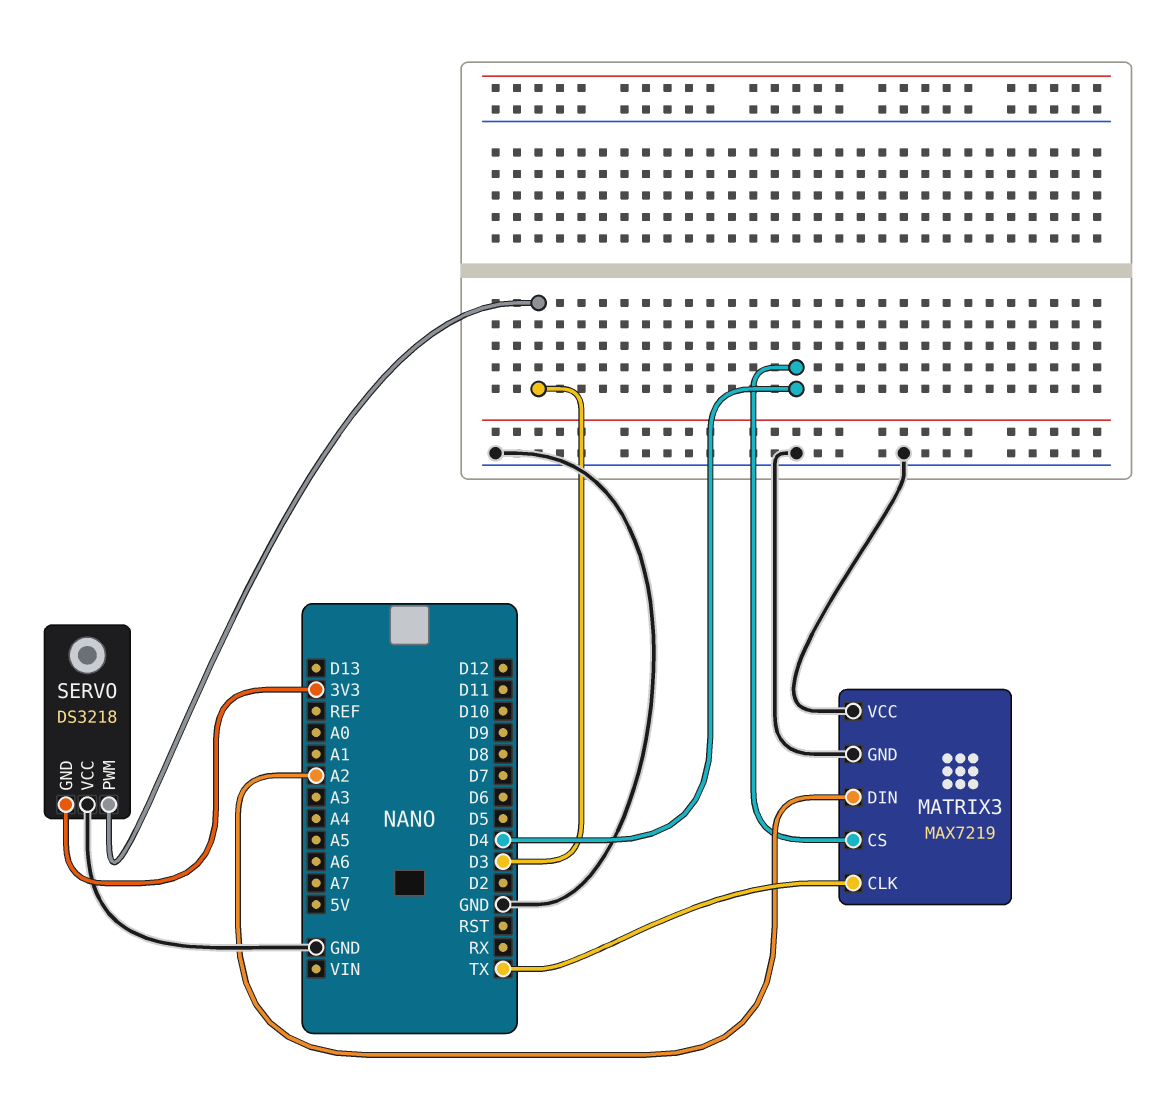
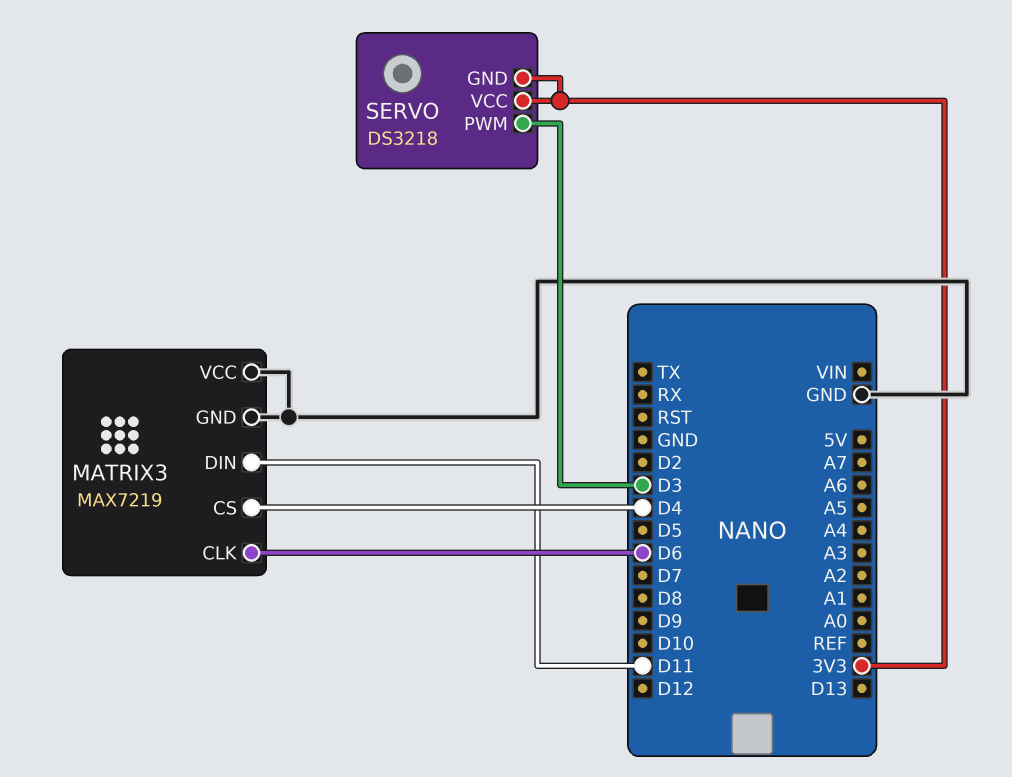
MATRIX3 pin CLK: TX -> D6
MATRIX3 pin DIN: A2 -> D11
SERVO pin VCC: GND -> 3V3

